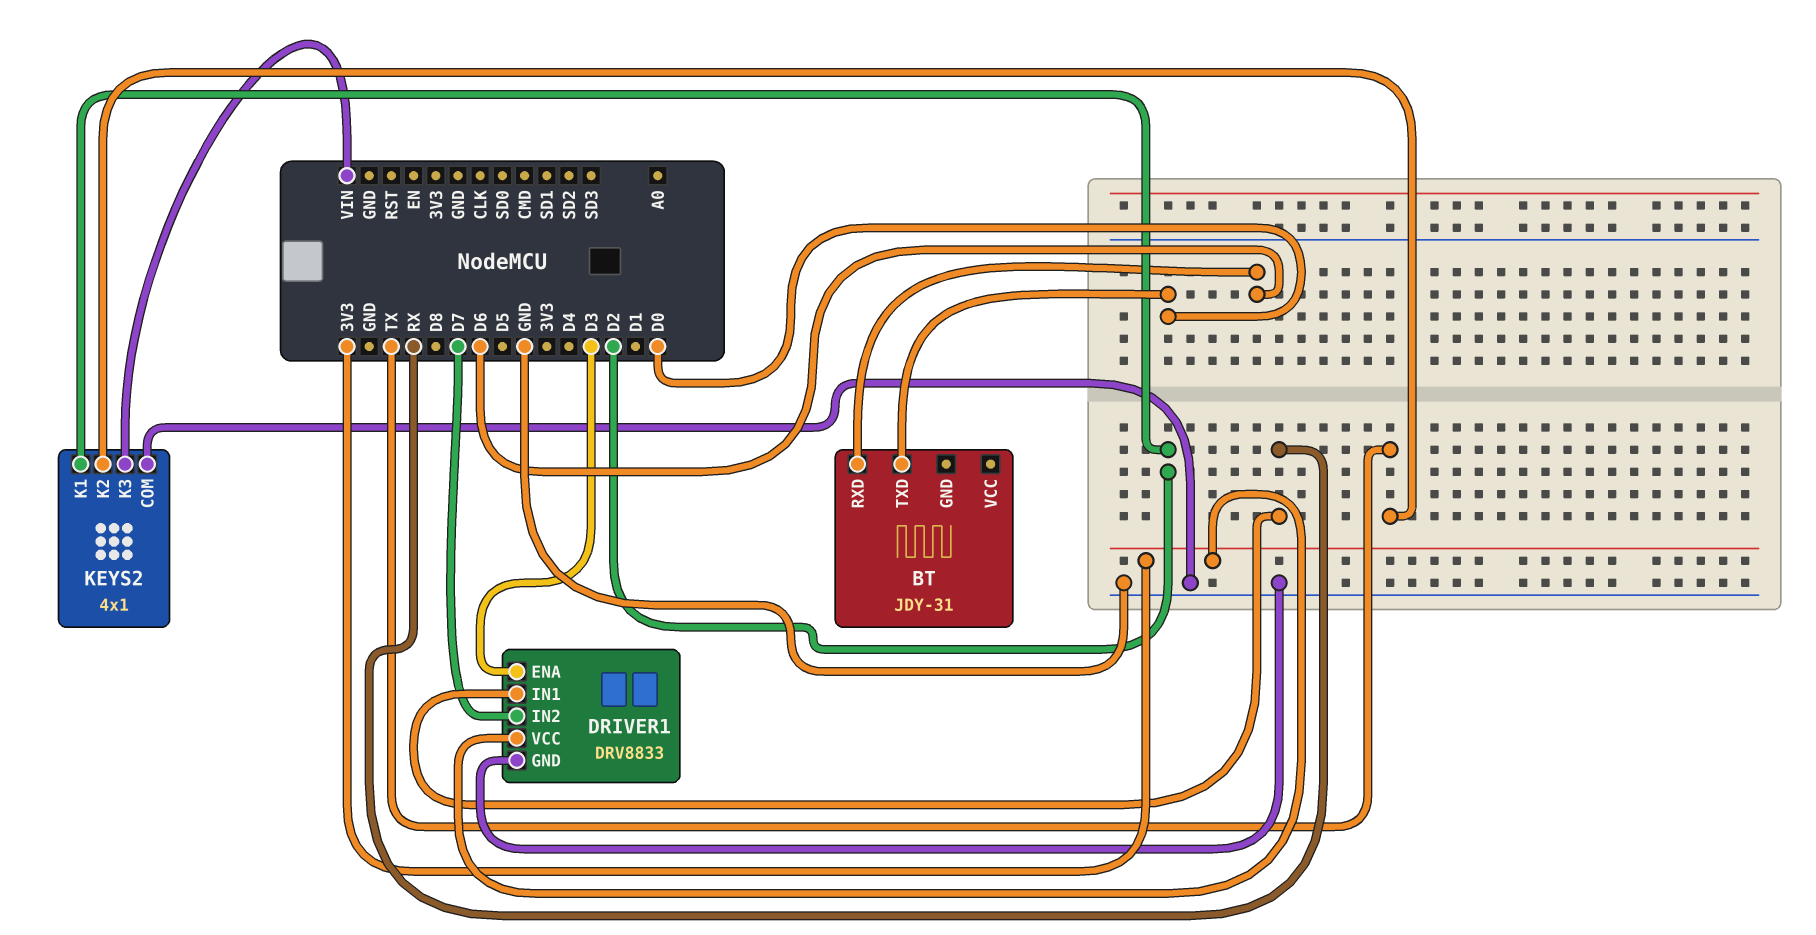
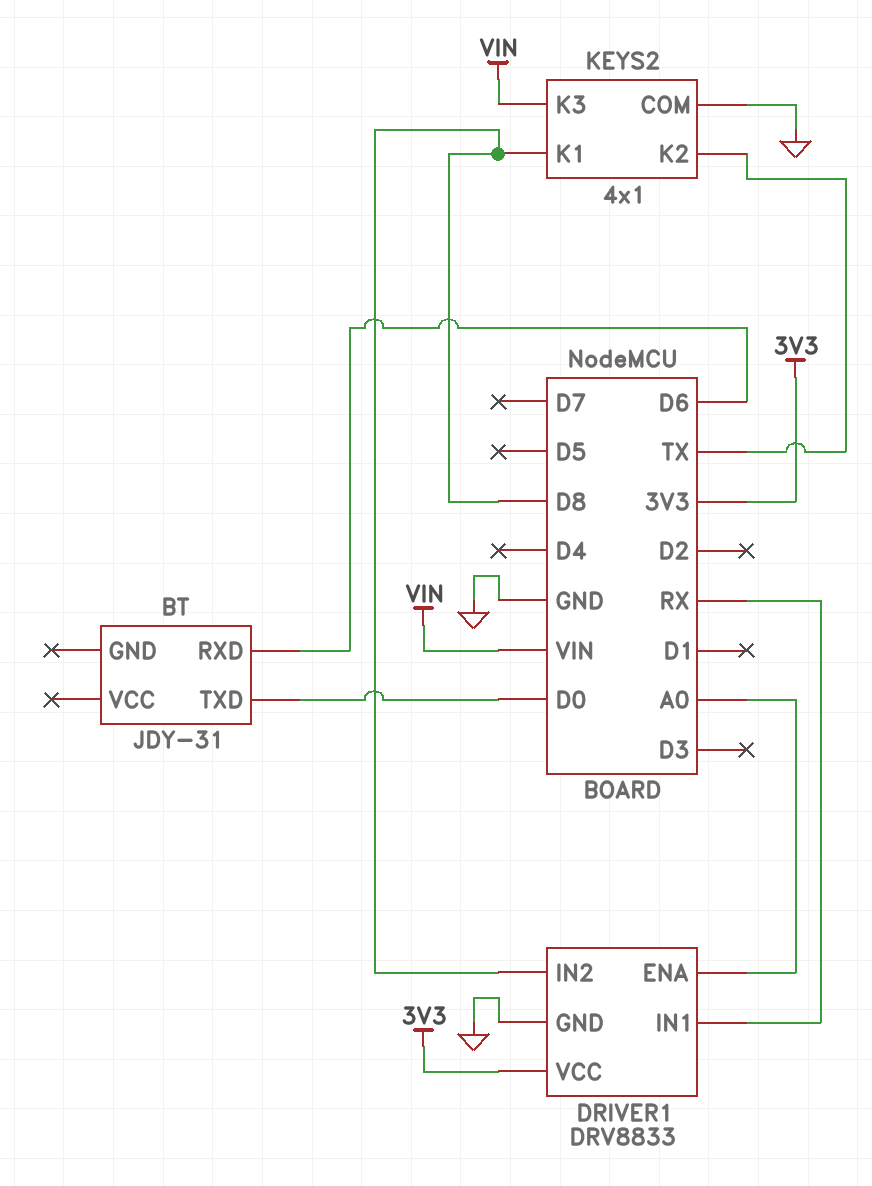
DRIVER1 pin ENA: D3 -> A0
DRIVER1 pin IN2: D7 -> D8
KEYS2 pin K1: D2 -> D8

